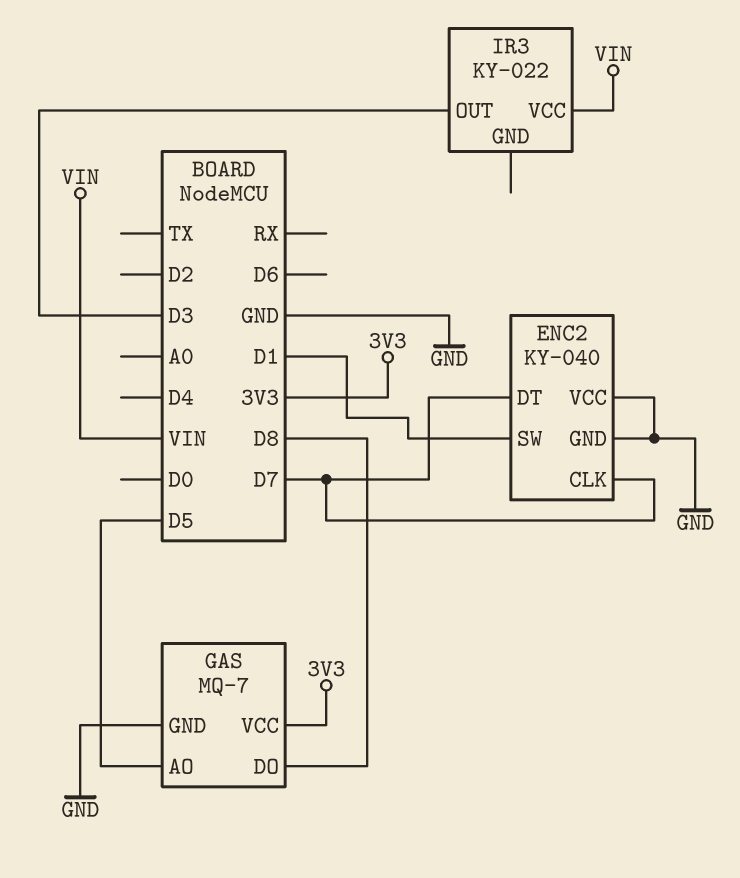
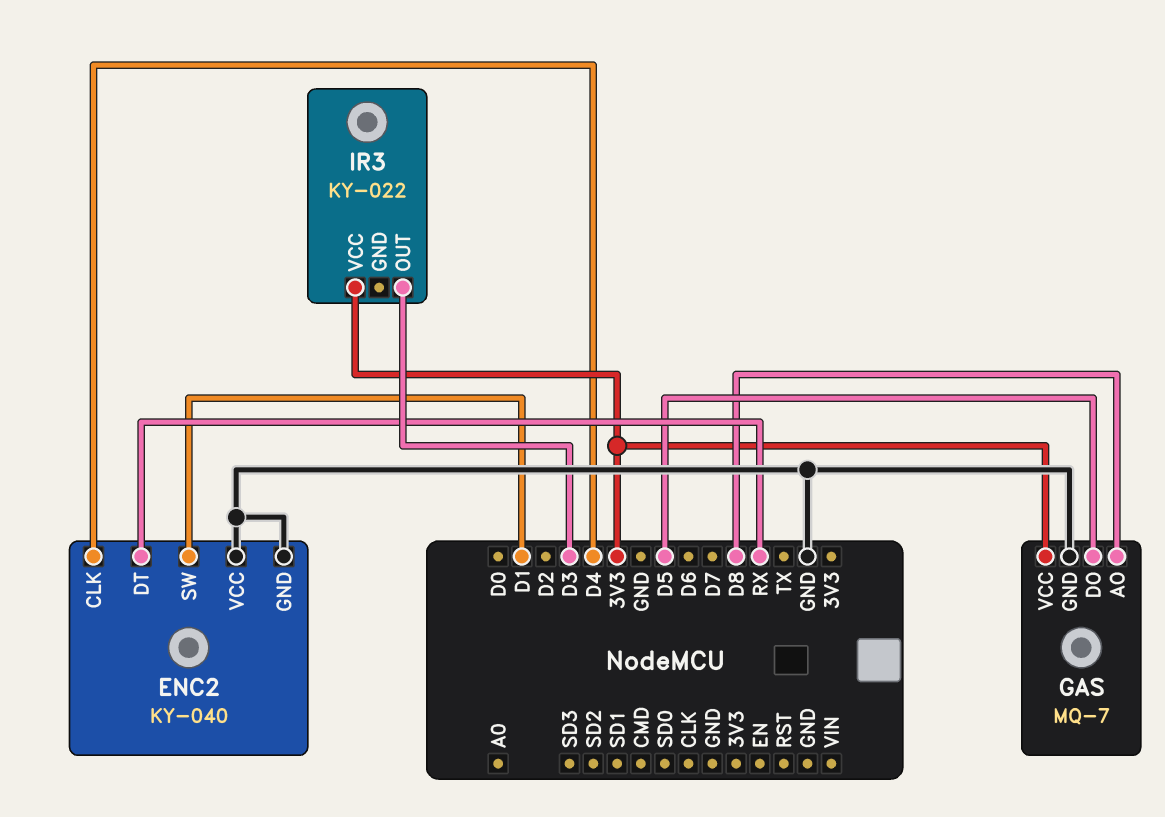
ENC2 pin CLK: D7 -> D4
ENC2 pin DT: D7 -> RX
GAS pin AO: D5 -> D8
GAS pin DO: D8 -> D5
IR3 pin VCC: VIN -> 3V3

